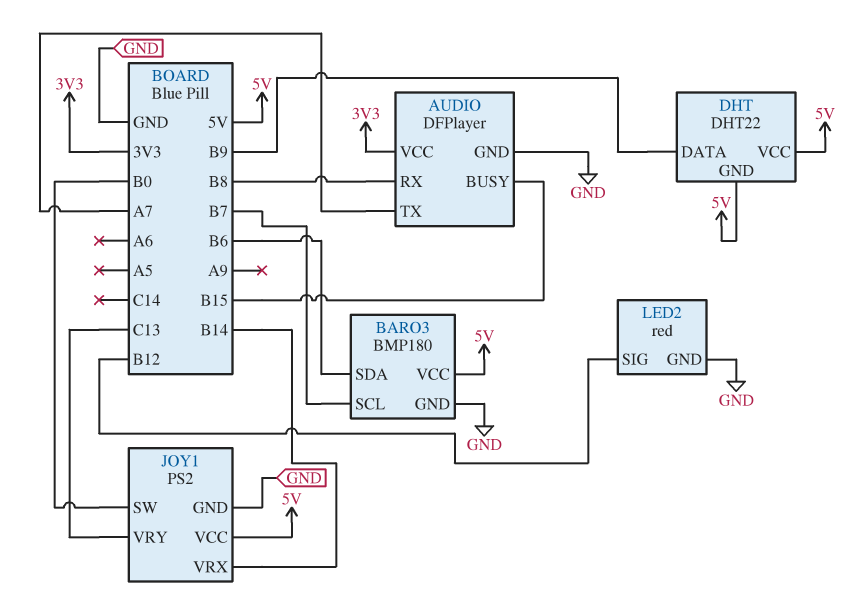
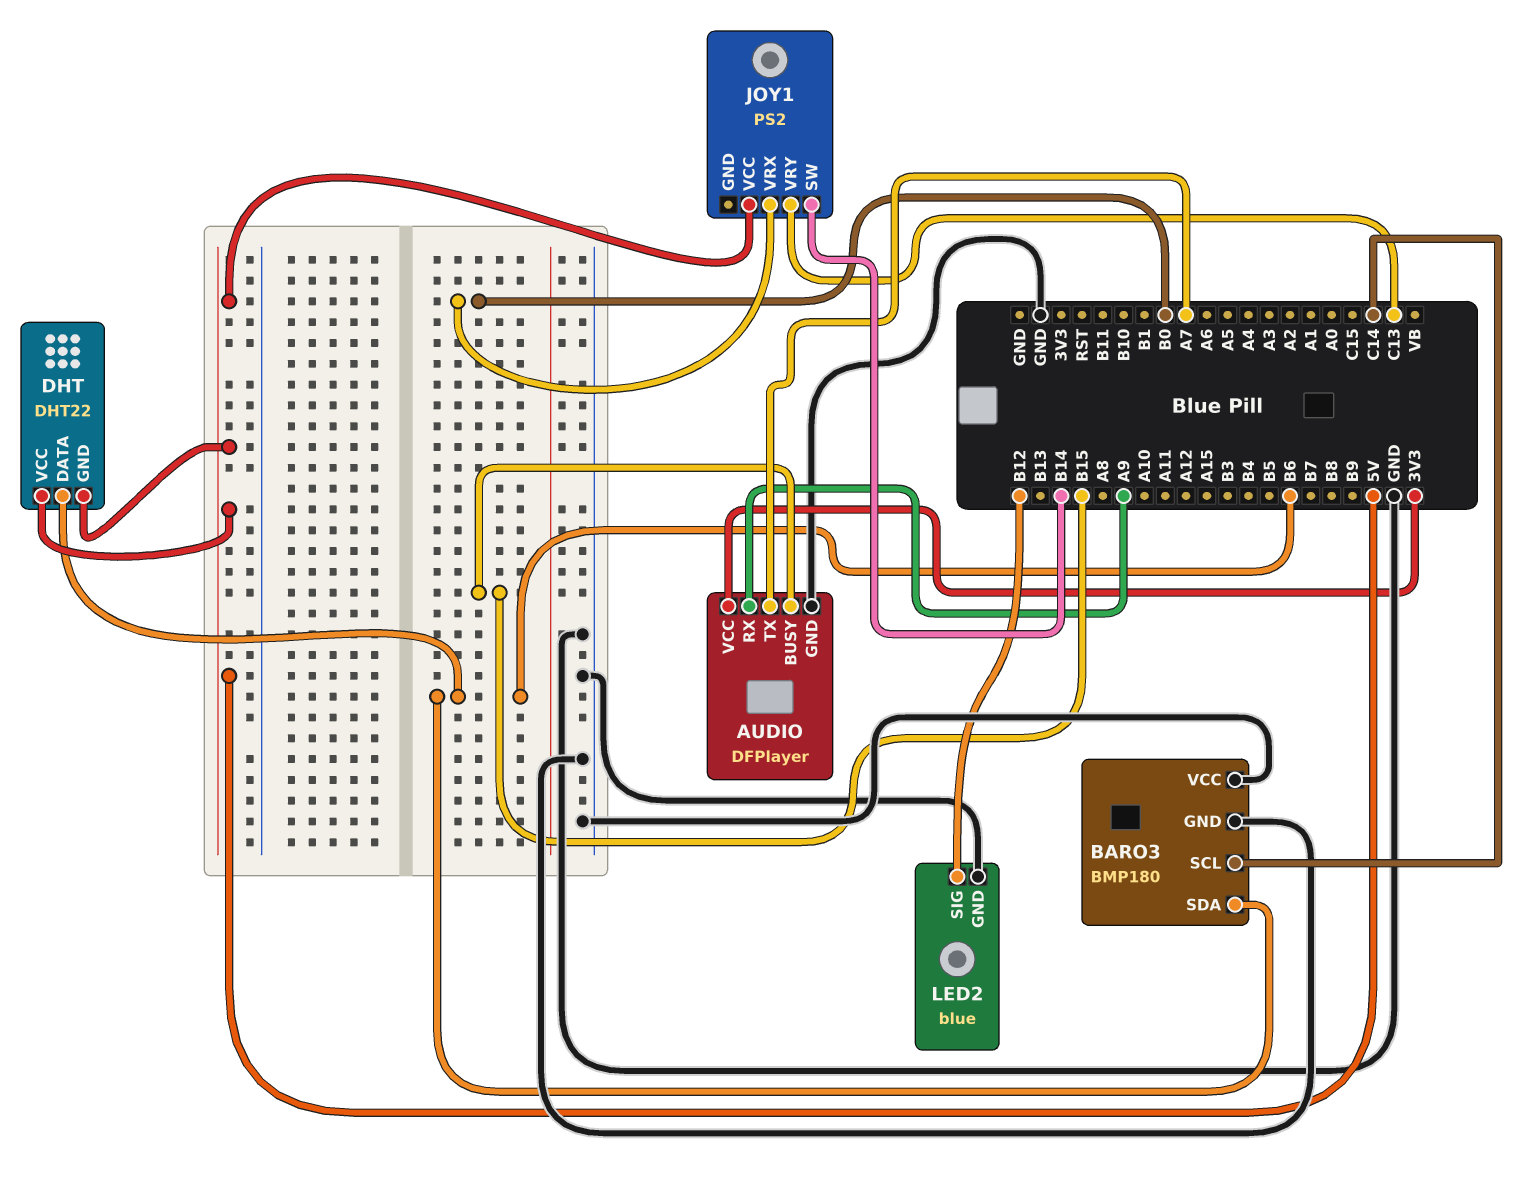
AUDIO pin RX: B8 -> A9
BARO3 pin SCL: B7 -> C14
BARO3 pin VCC: 5V -> GND
DHT pin DATA: B9 -> B6
JOY1 pin GND: GND -> none
JOY1 pin SW: B0 -> B14
JOY1 pin VRX: B14 -> B0
LED2: red -> blue

